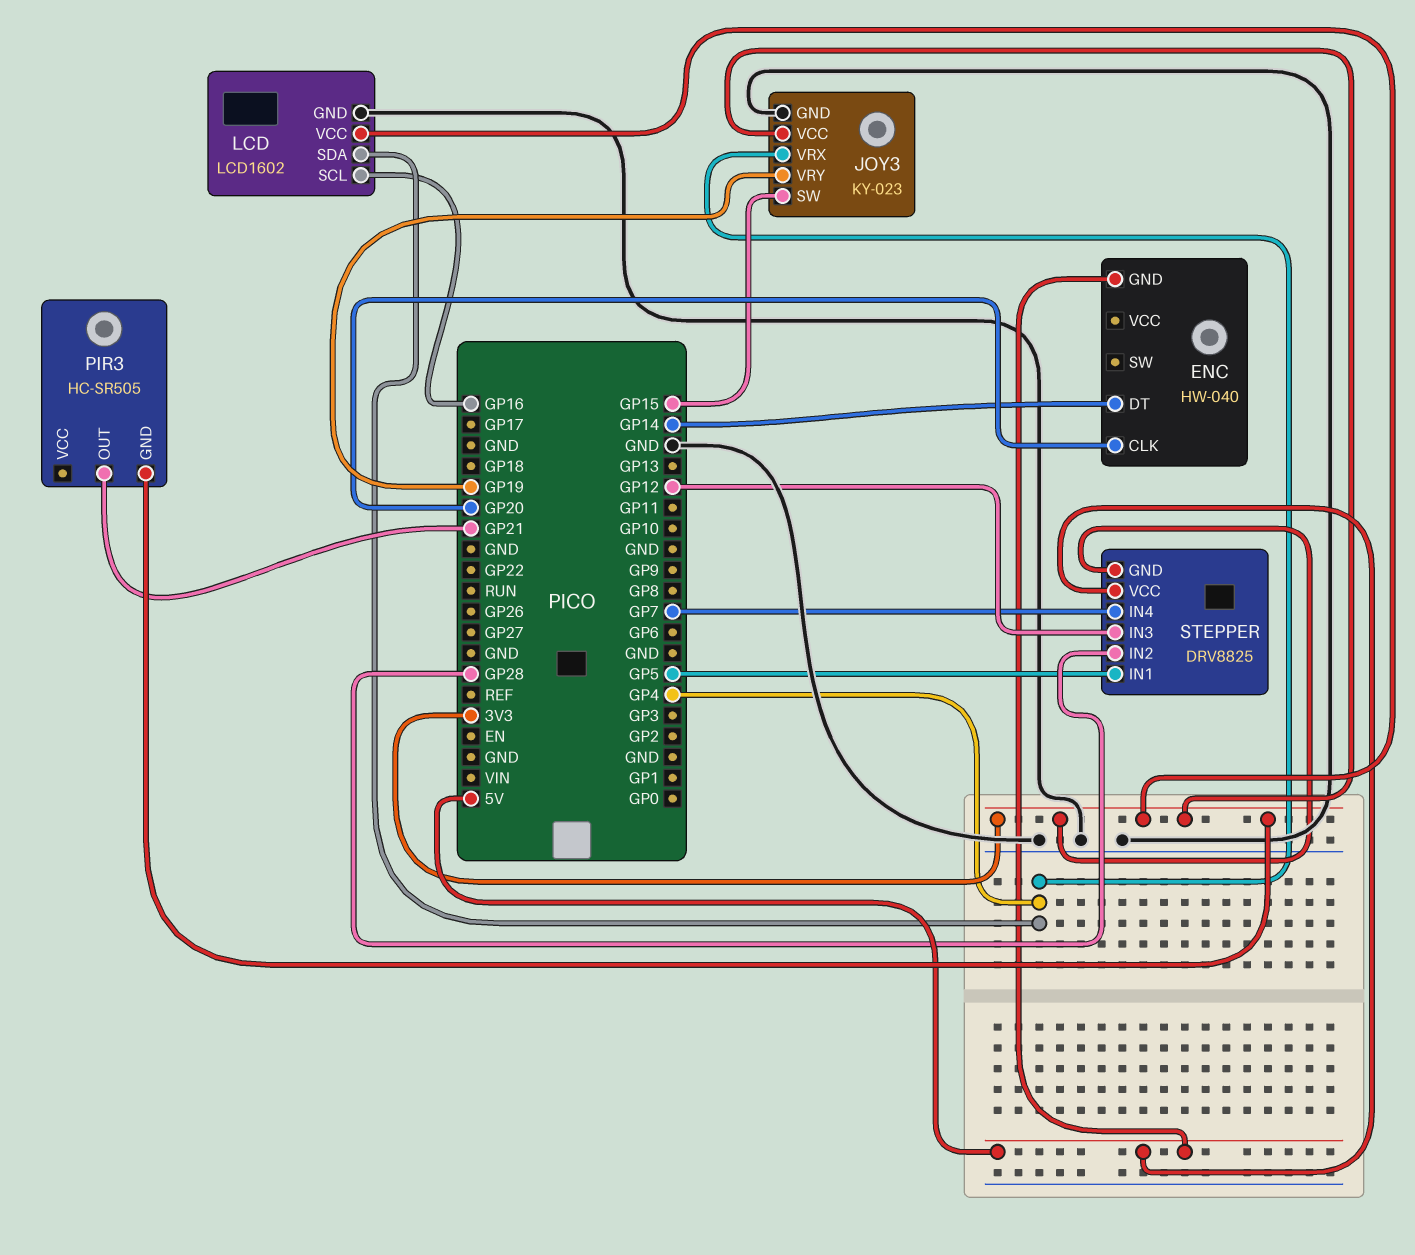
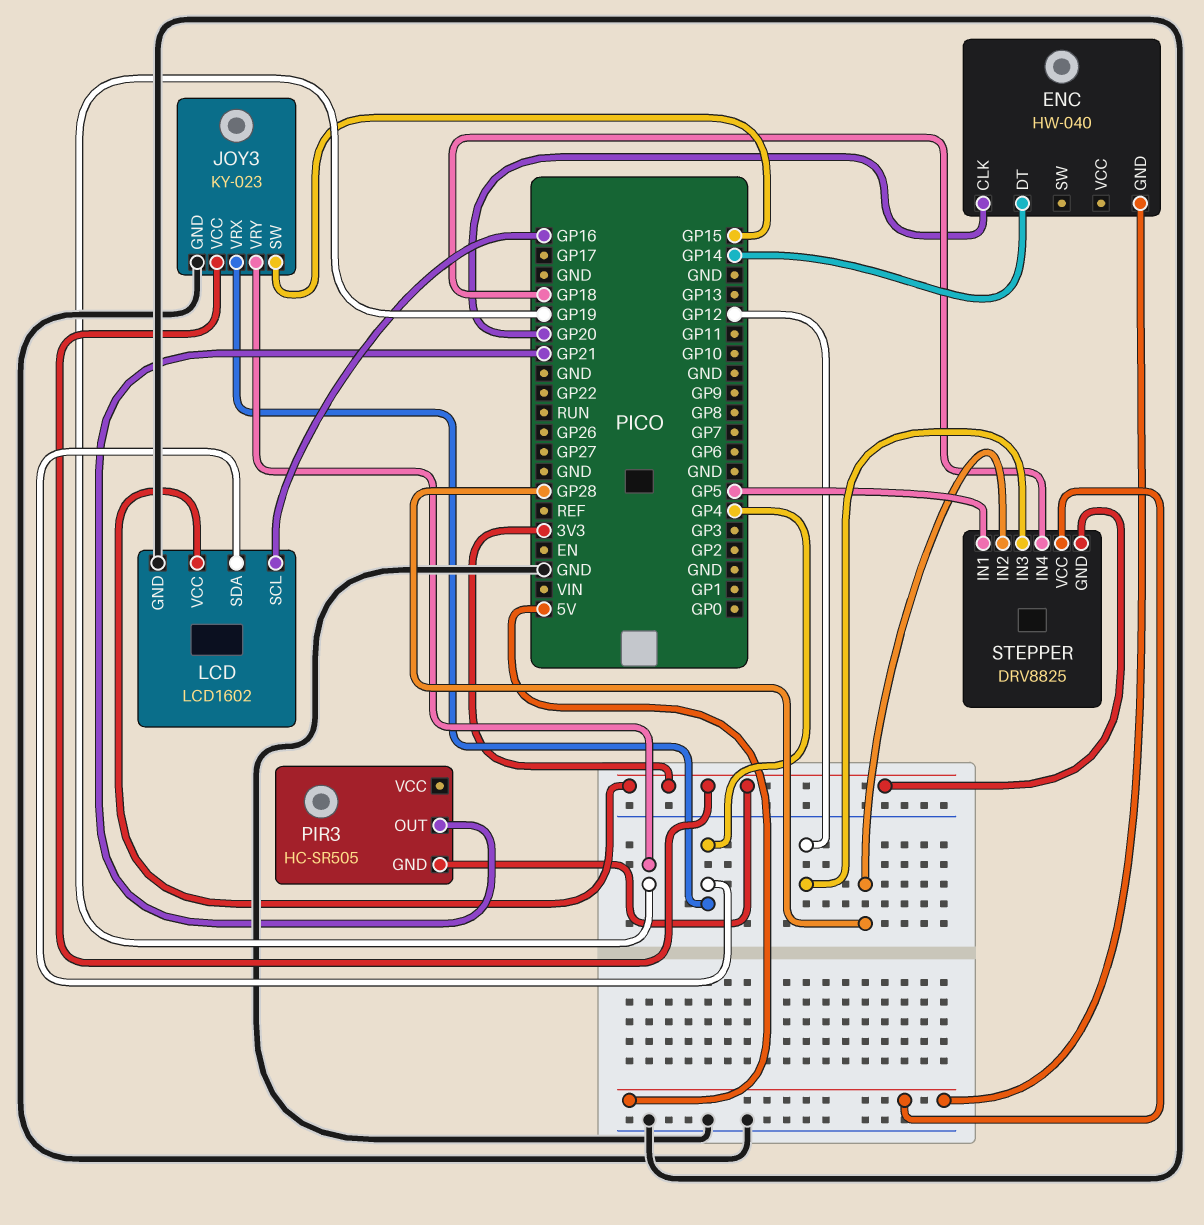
STEPPER pin IN4: GP7 -> GP18

